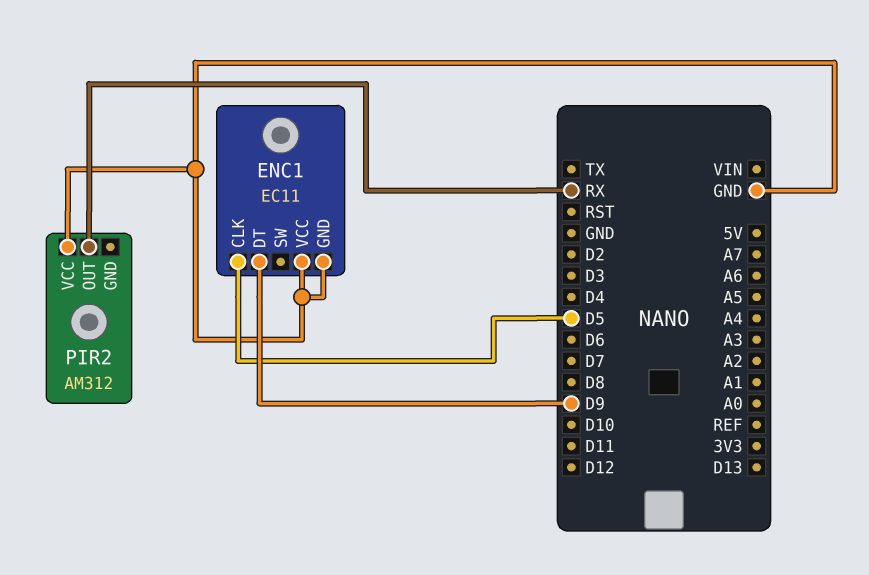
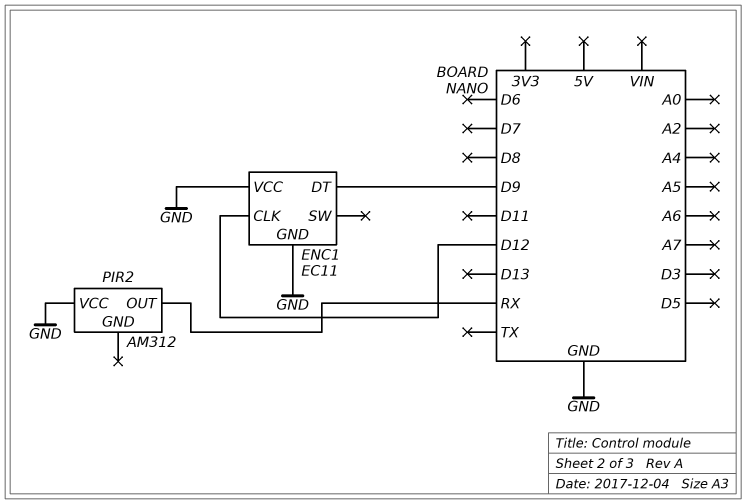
ENC1 pin CLK: D5 -> D12

